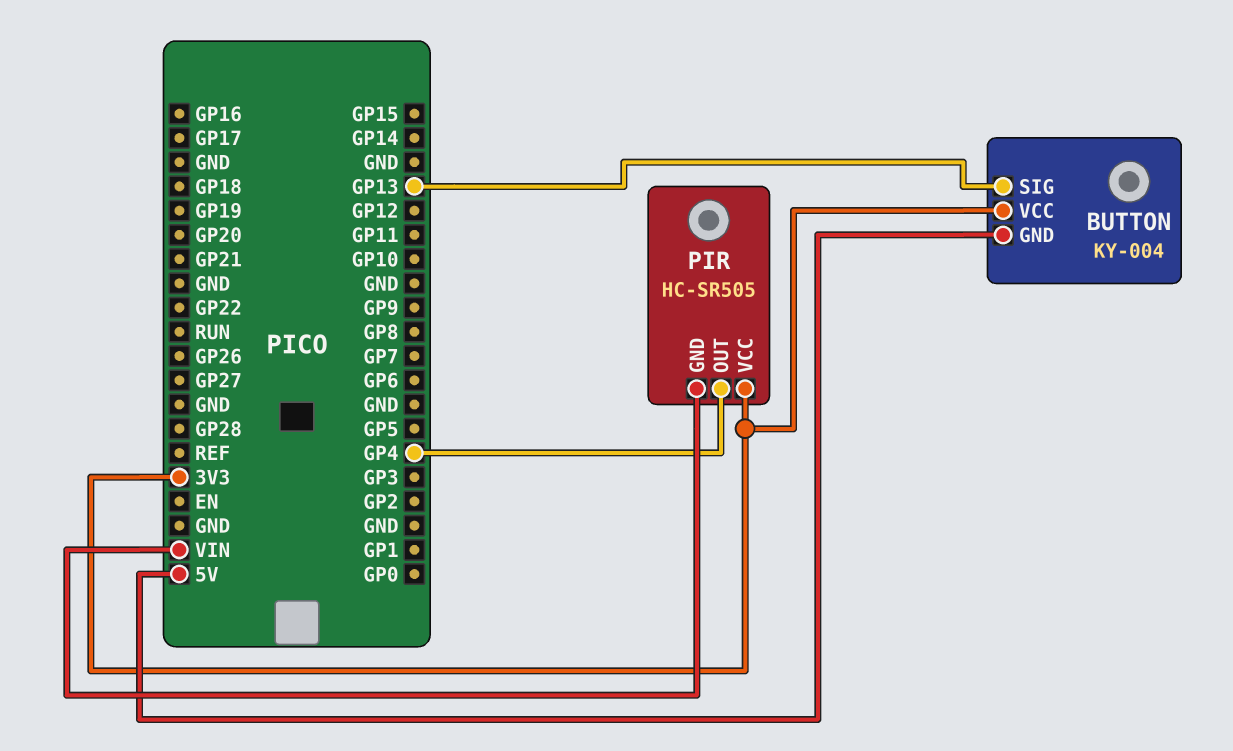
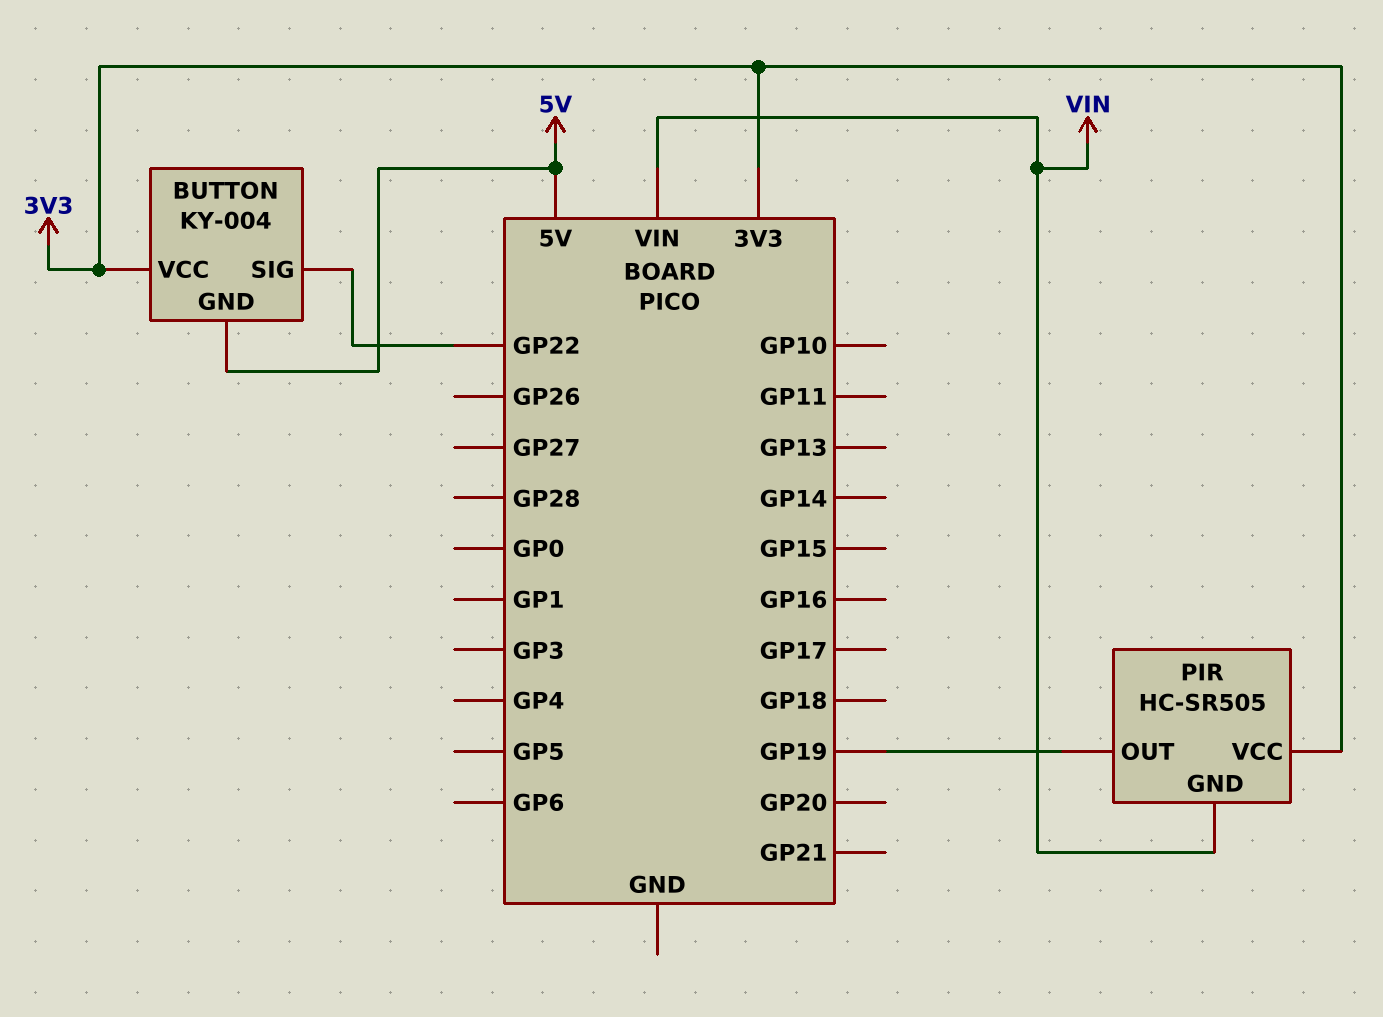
BUTTON pin SIG: GP13 -> GP22
PIR pin OUT: GP4 -> GP19

